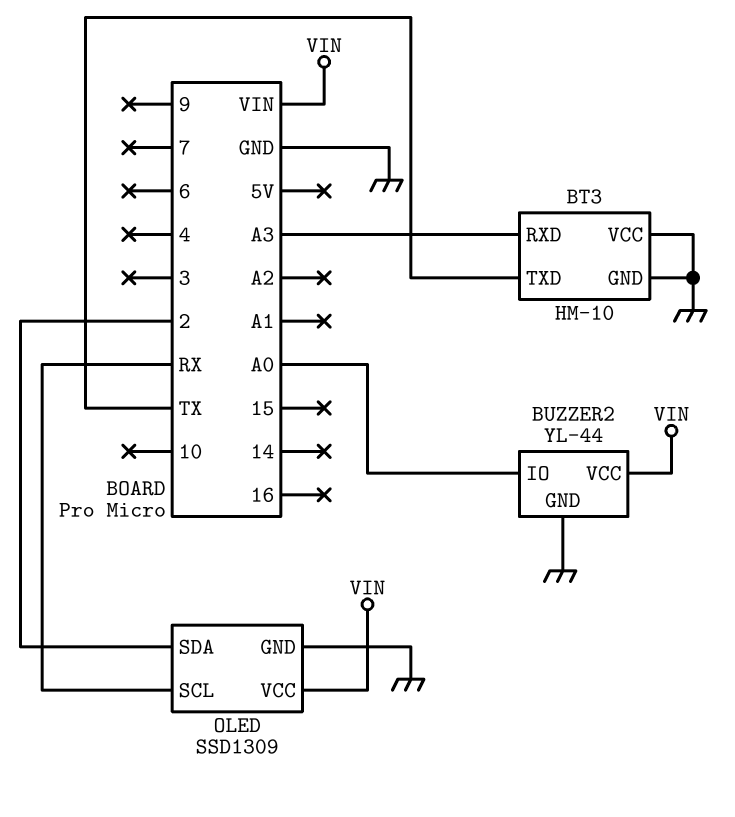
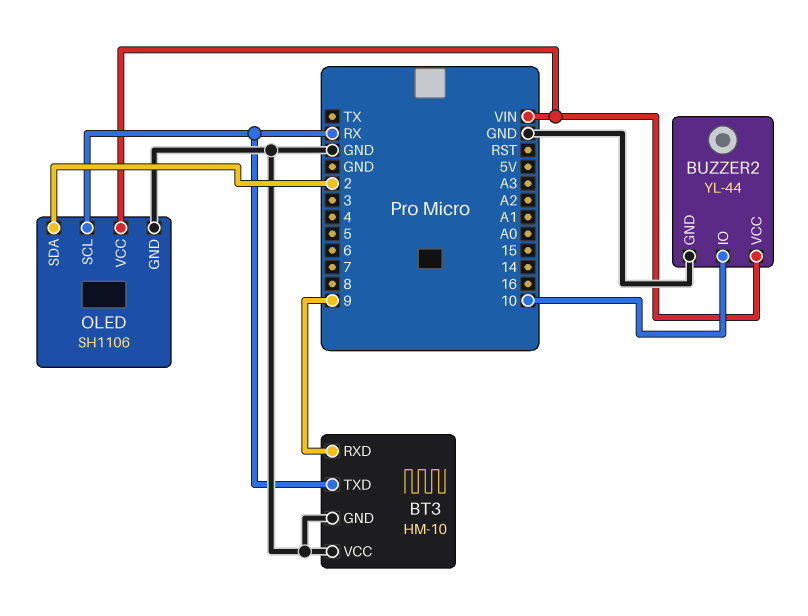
BT3 pin RXD: A3 -> 9
BT3 pin TXD: TX -> RX
BUZZER2 pin IO: A0 -> 10
OLED: SSD1309 -> SH1106

